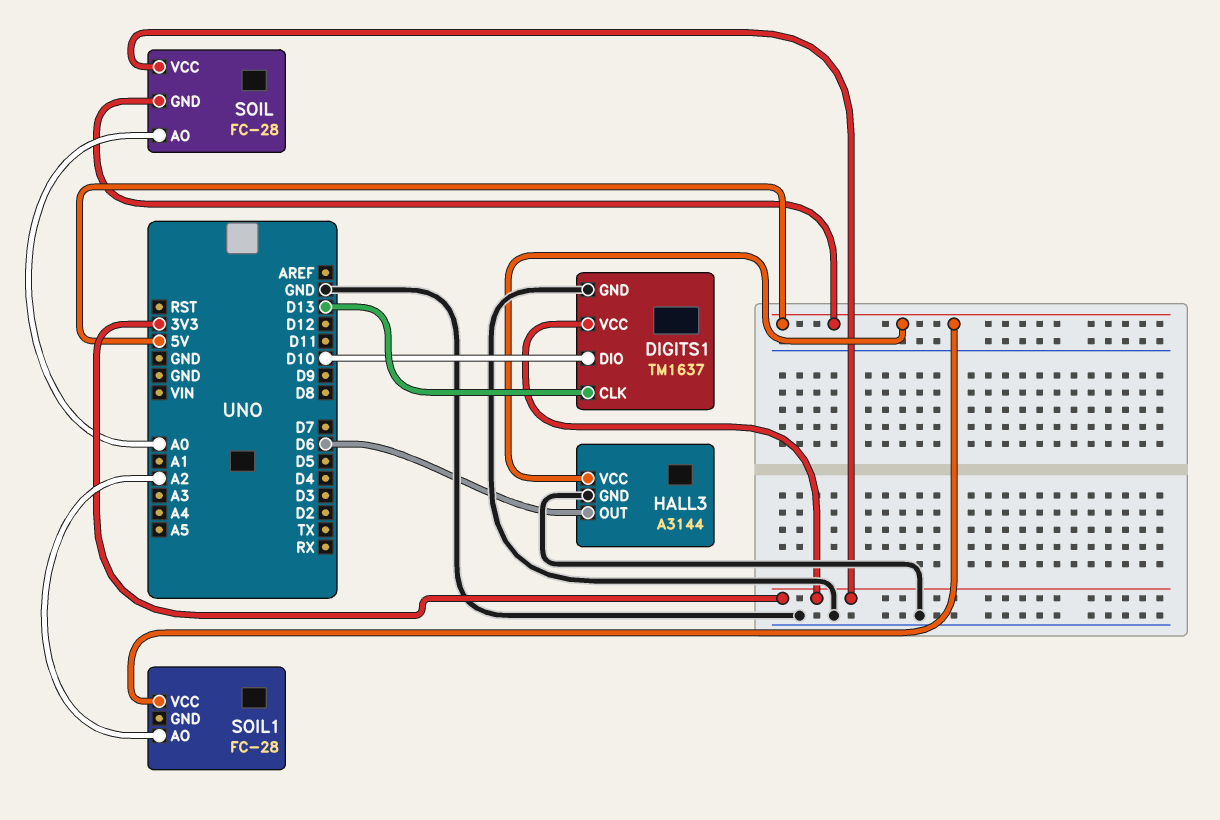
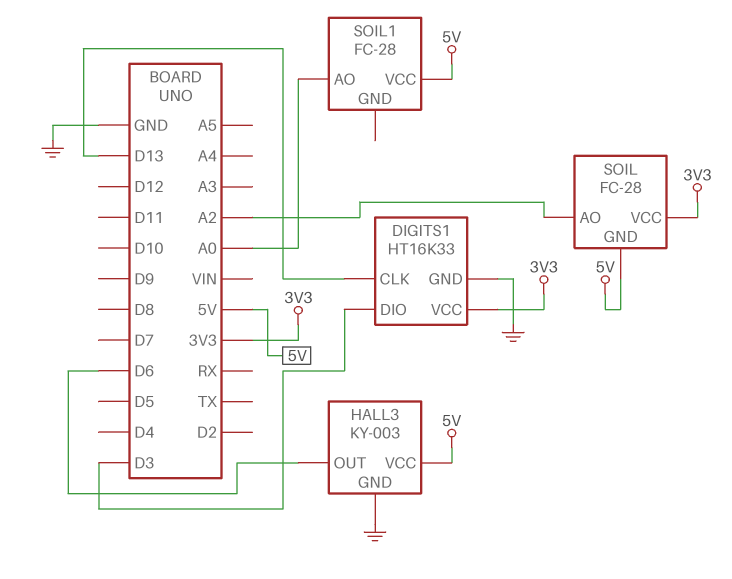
DIGITS1: TM1637 -> HT16K33
DIGITS1 pin DIO: D10 -> D3
HALL3: A3144 -> KY-003
SOIL pin AO: A0 -> A2
SOIL1 pin AO: A2 -> A0

